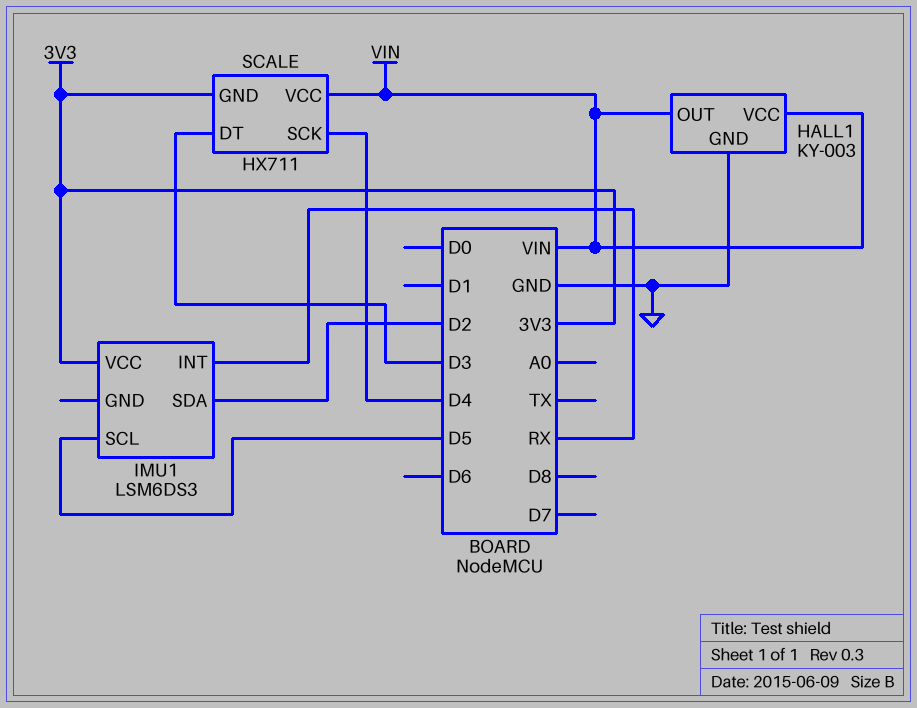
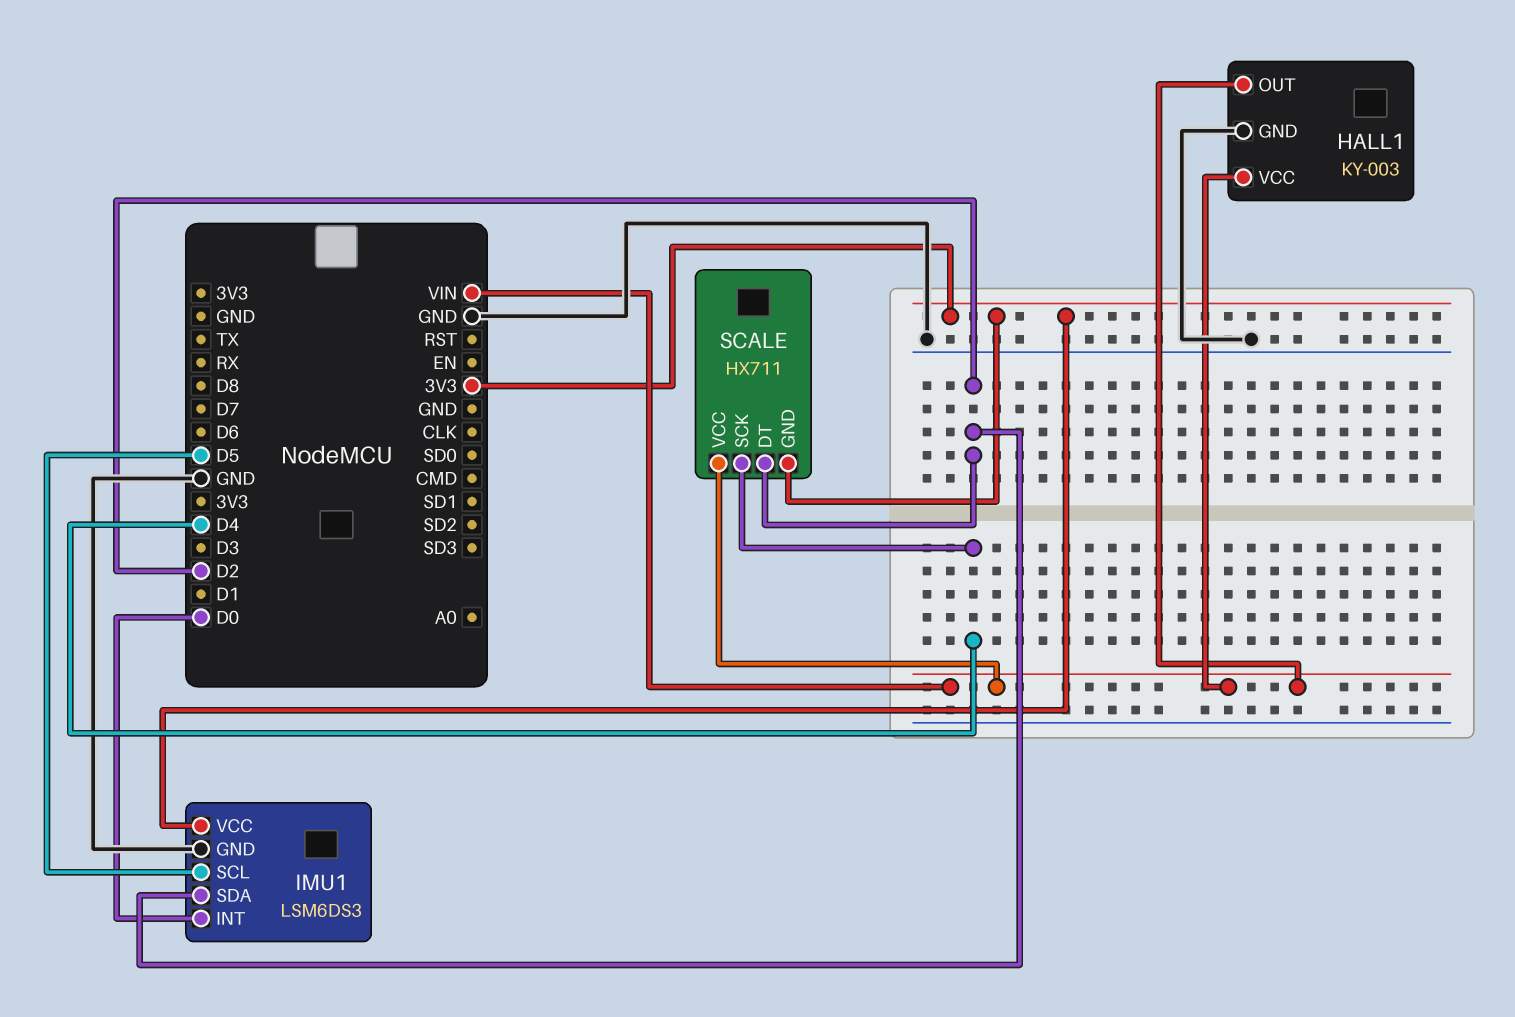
IMU1 pin GND: none -> GND
IMU1 pin INT: RX -> D0
SCALE pin DT: D3 -> D2

